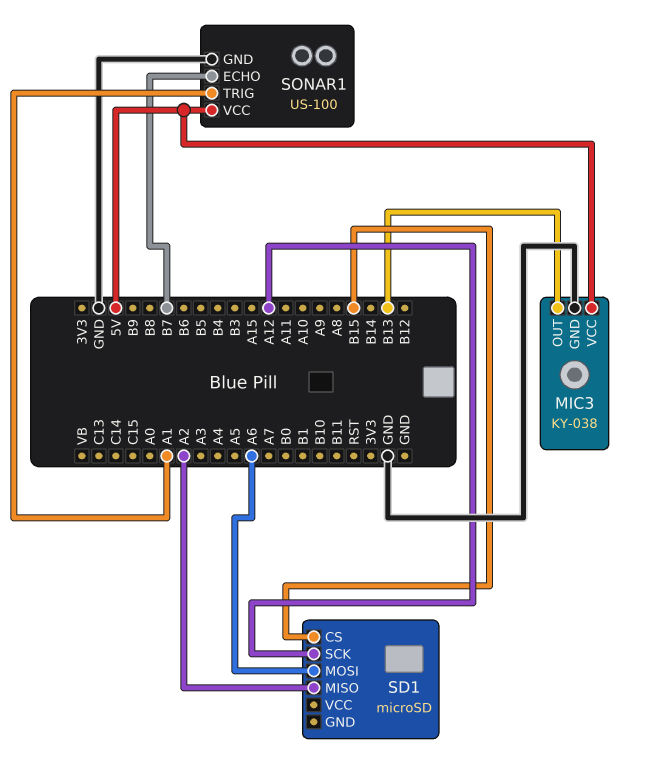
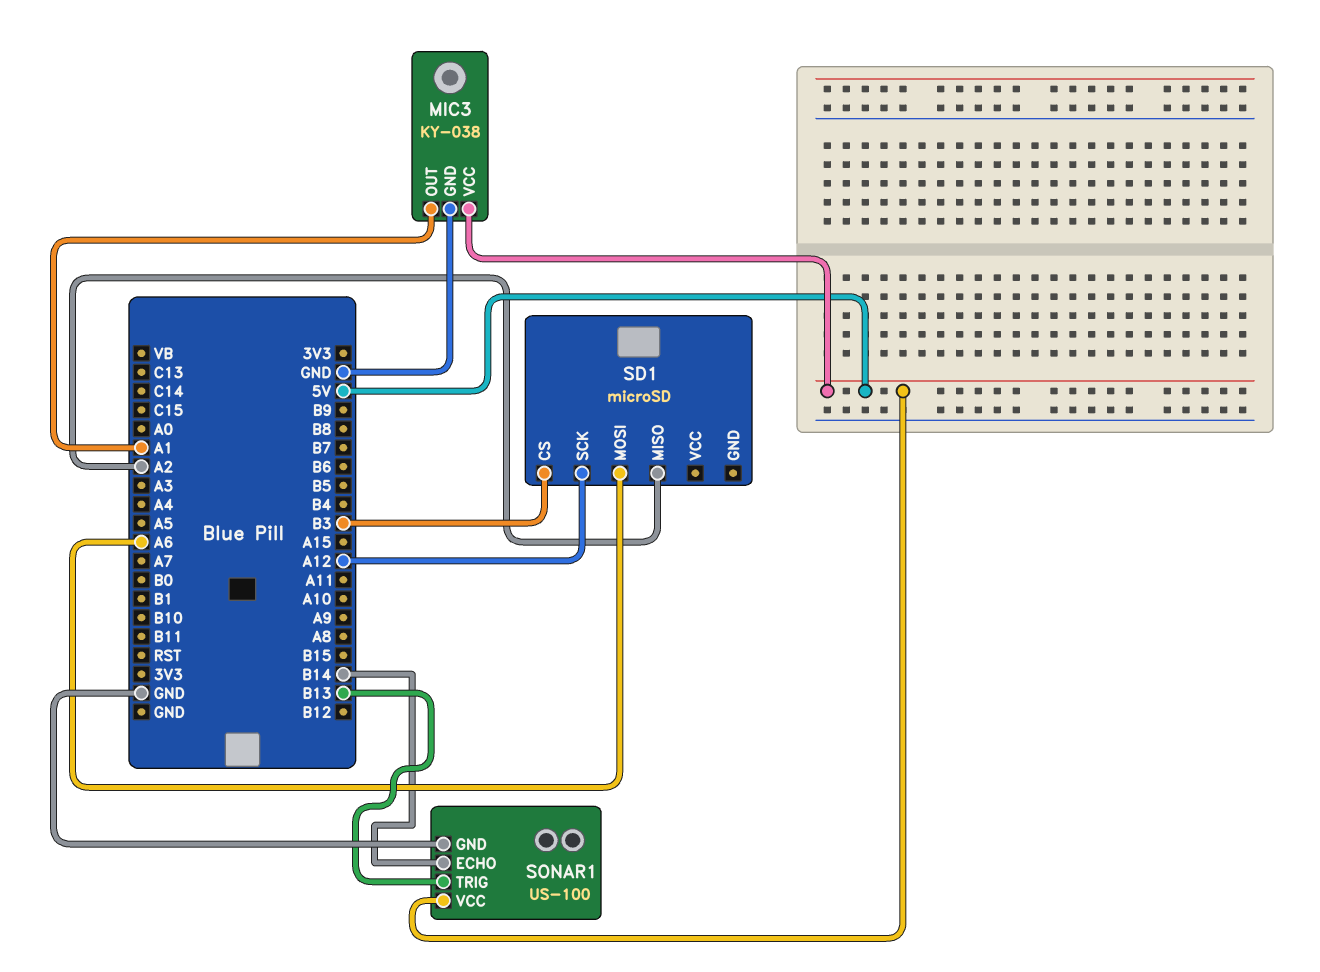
MIC3 pin OUT: B13 -> A1
SD1 pin CS: B15 -> B3
SONAR1 pin ECHO: B7 -> B14
SONAR1 pin TRIG: A1 -> B13

